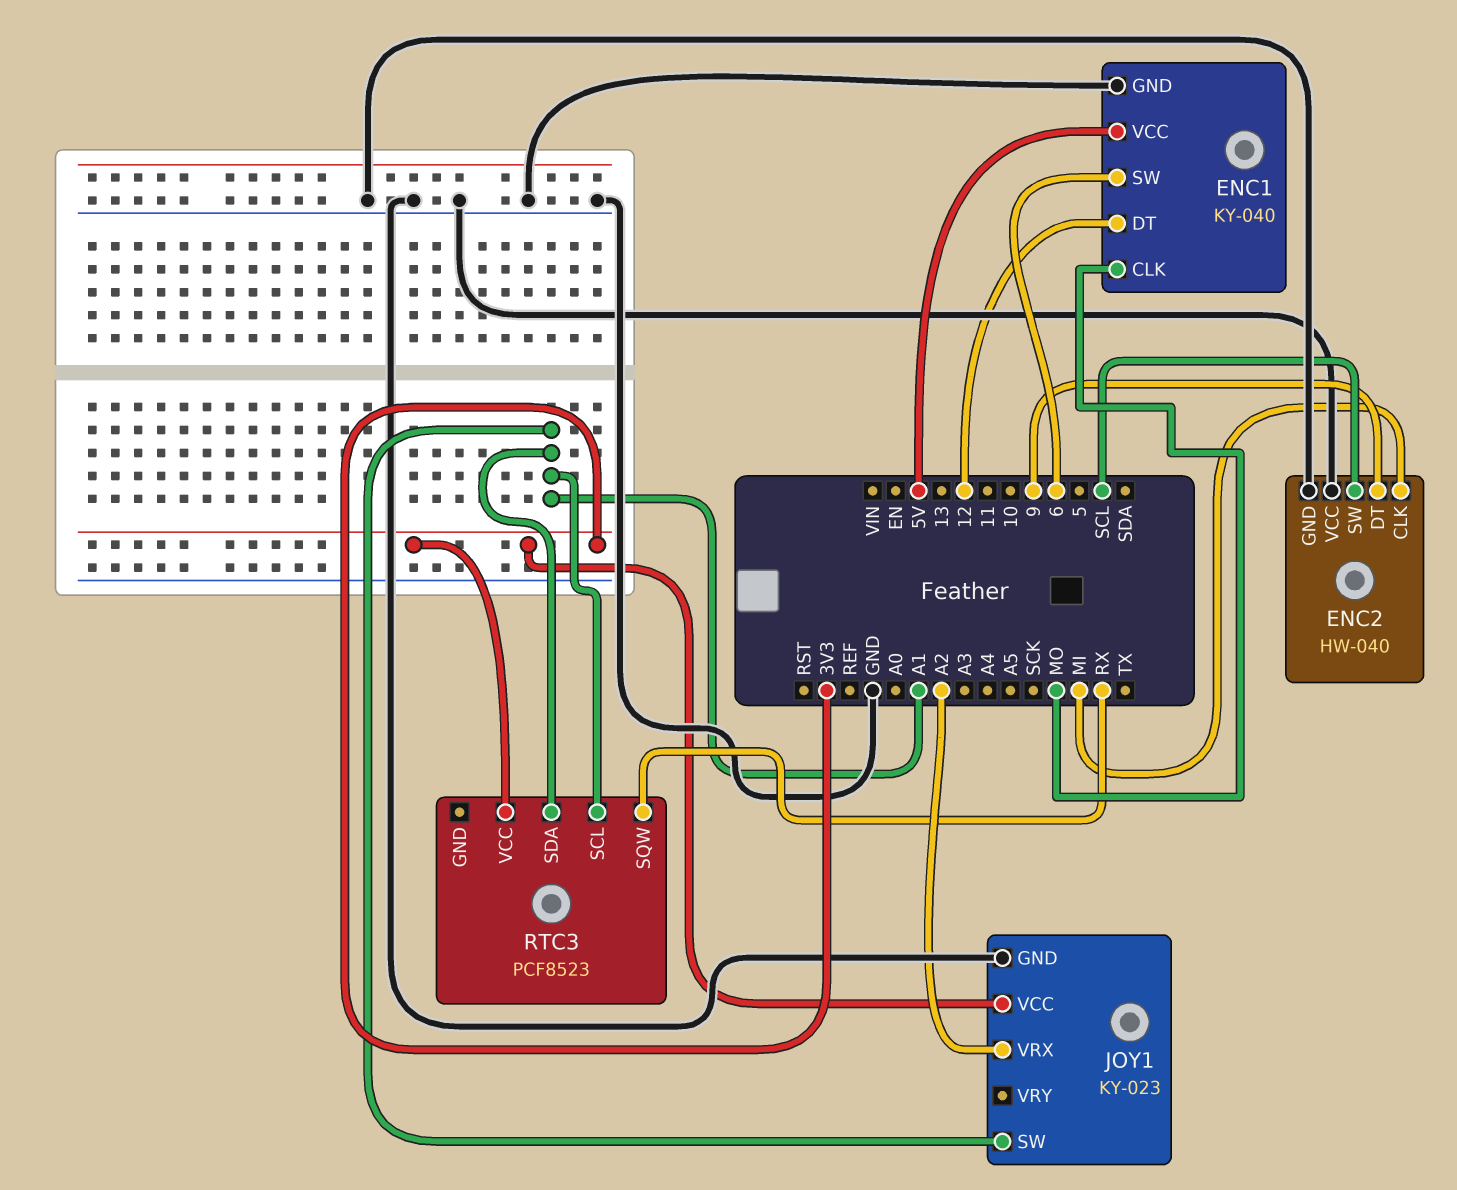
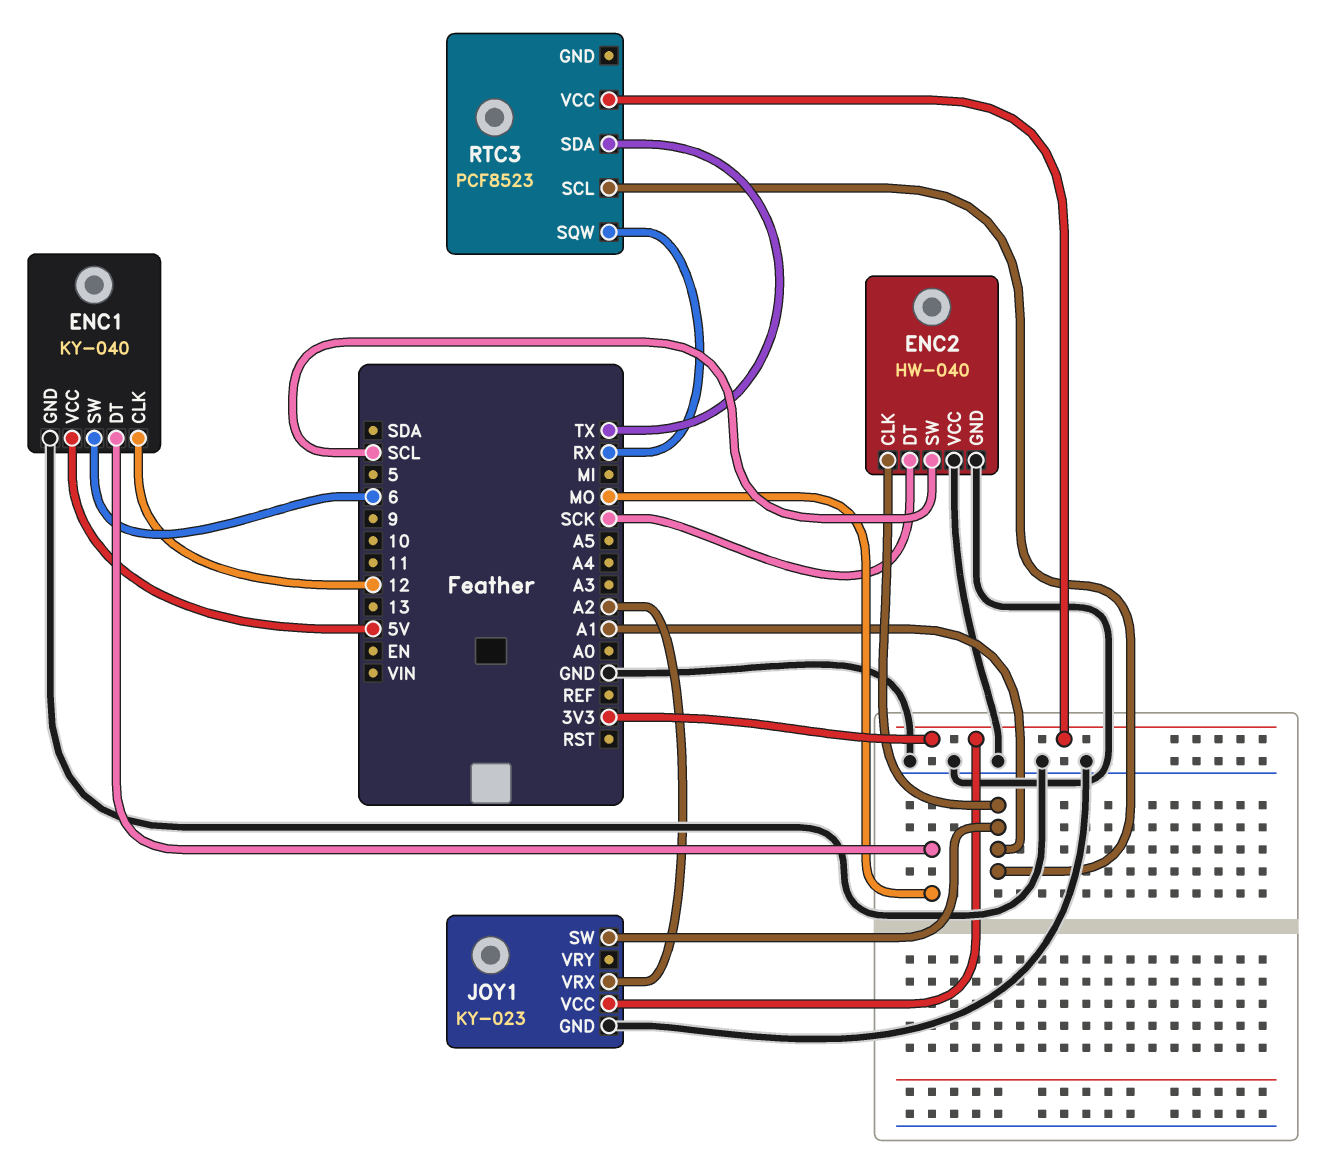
ENC1 pin CLK: MO -> 12
ENC1 pin DT: 12 -> MO
ENC2 pin CLK: MI -> A1
ENC2 pin DT: 9 -> SCK
RTC3 pin SDA: A1 -> TX

